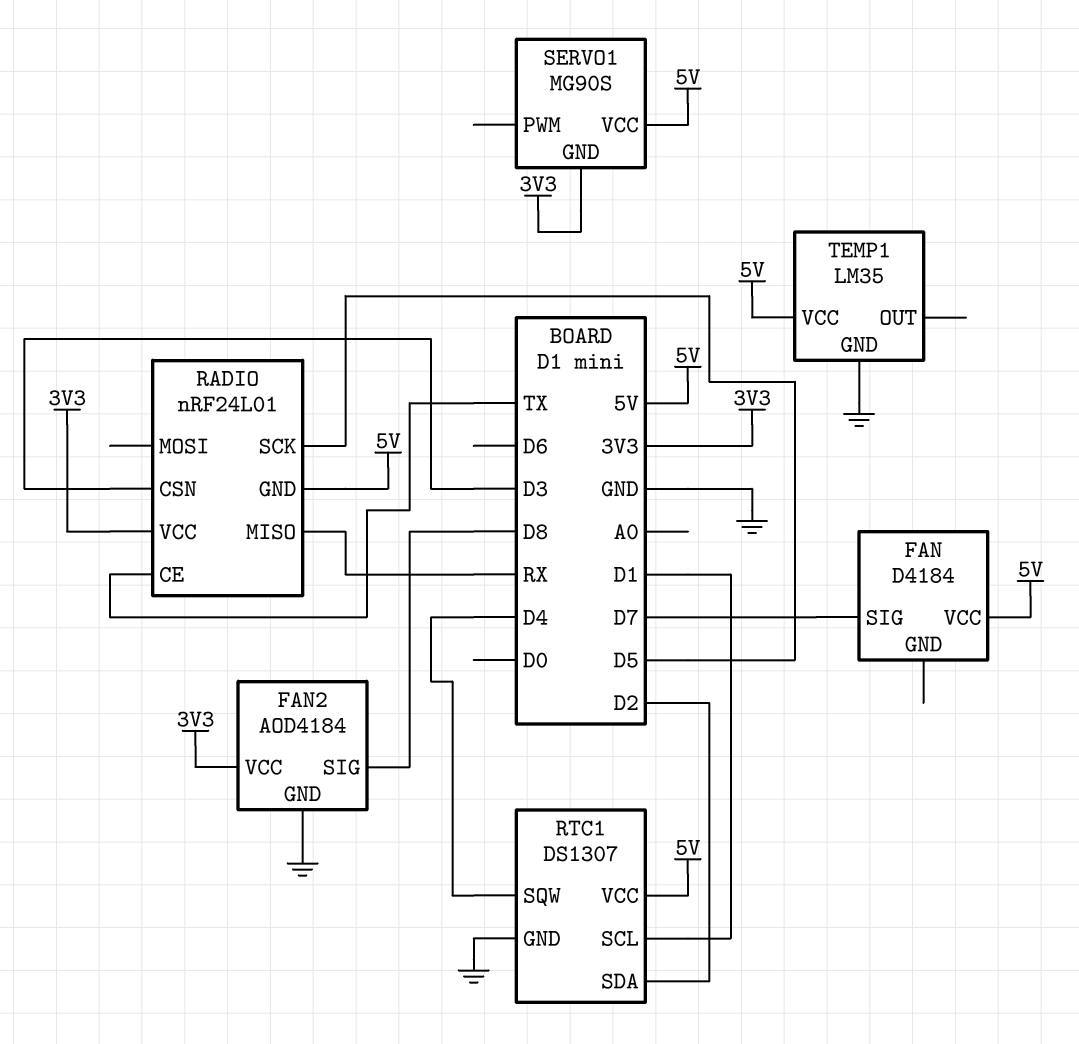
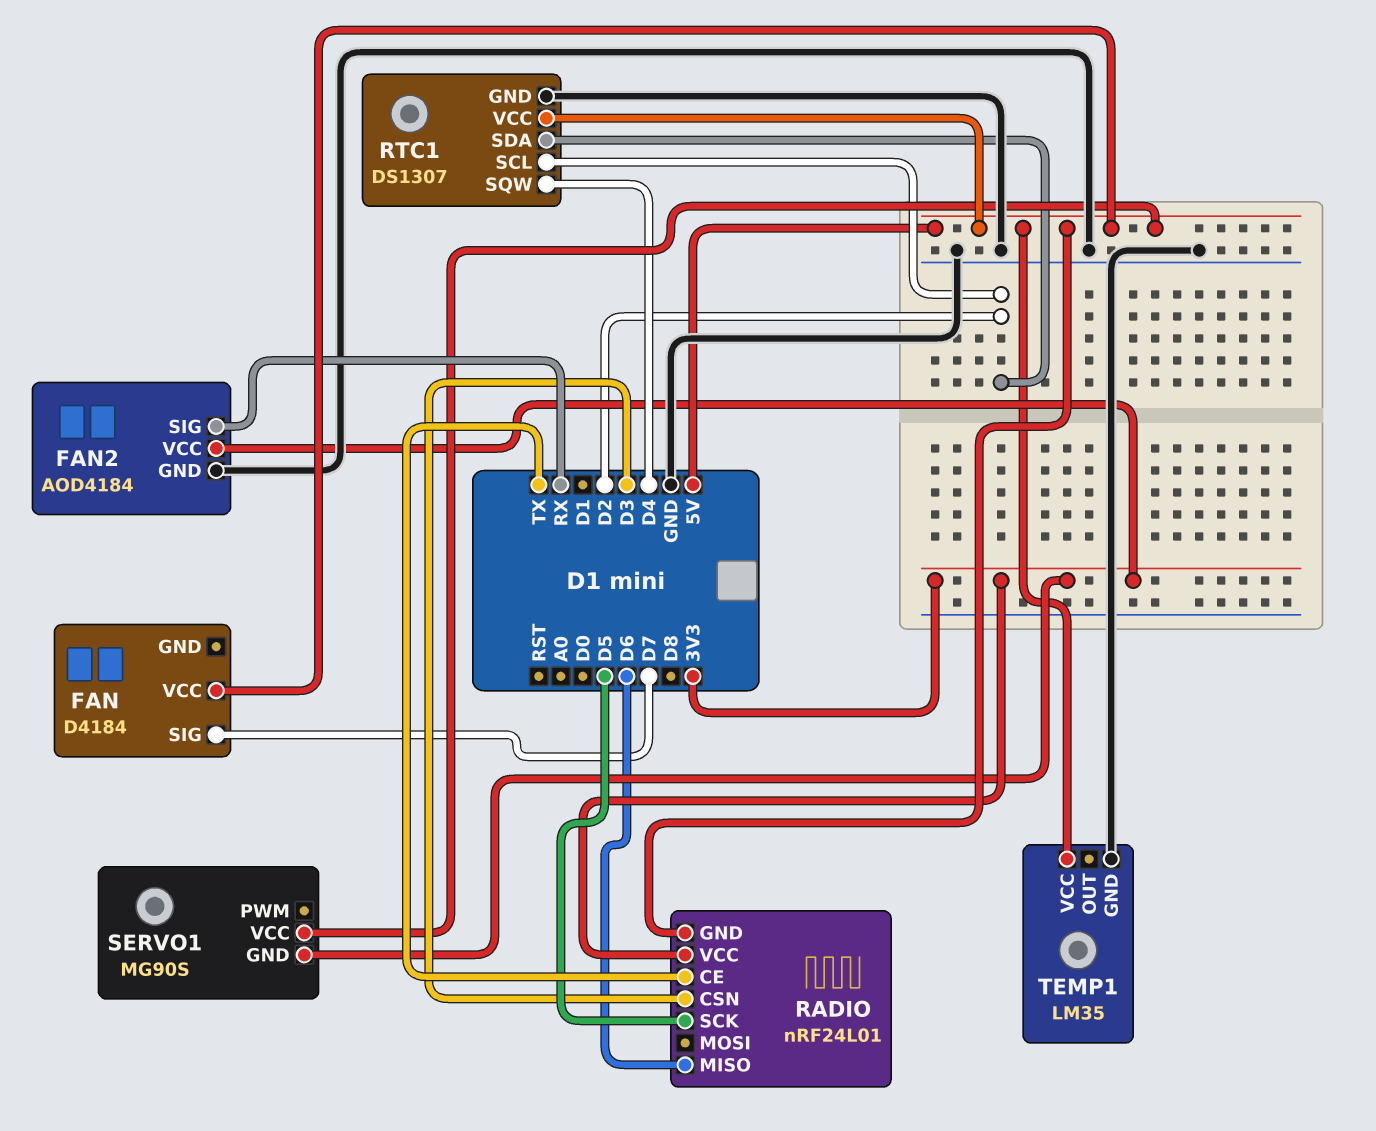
FAN2 pin SIG: D8 -> RX
RADIO pin MISO: RX -> D6
RTC1 pin SCL: D1 -> D2

